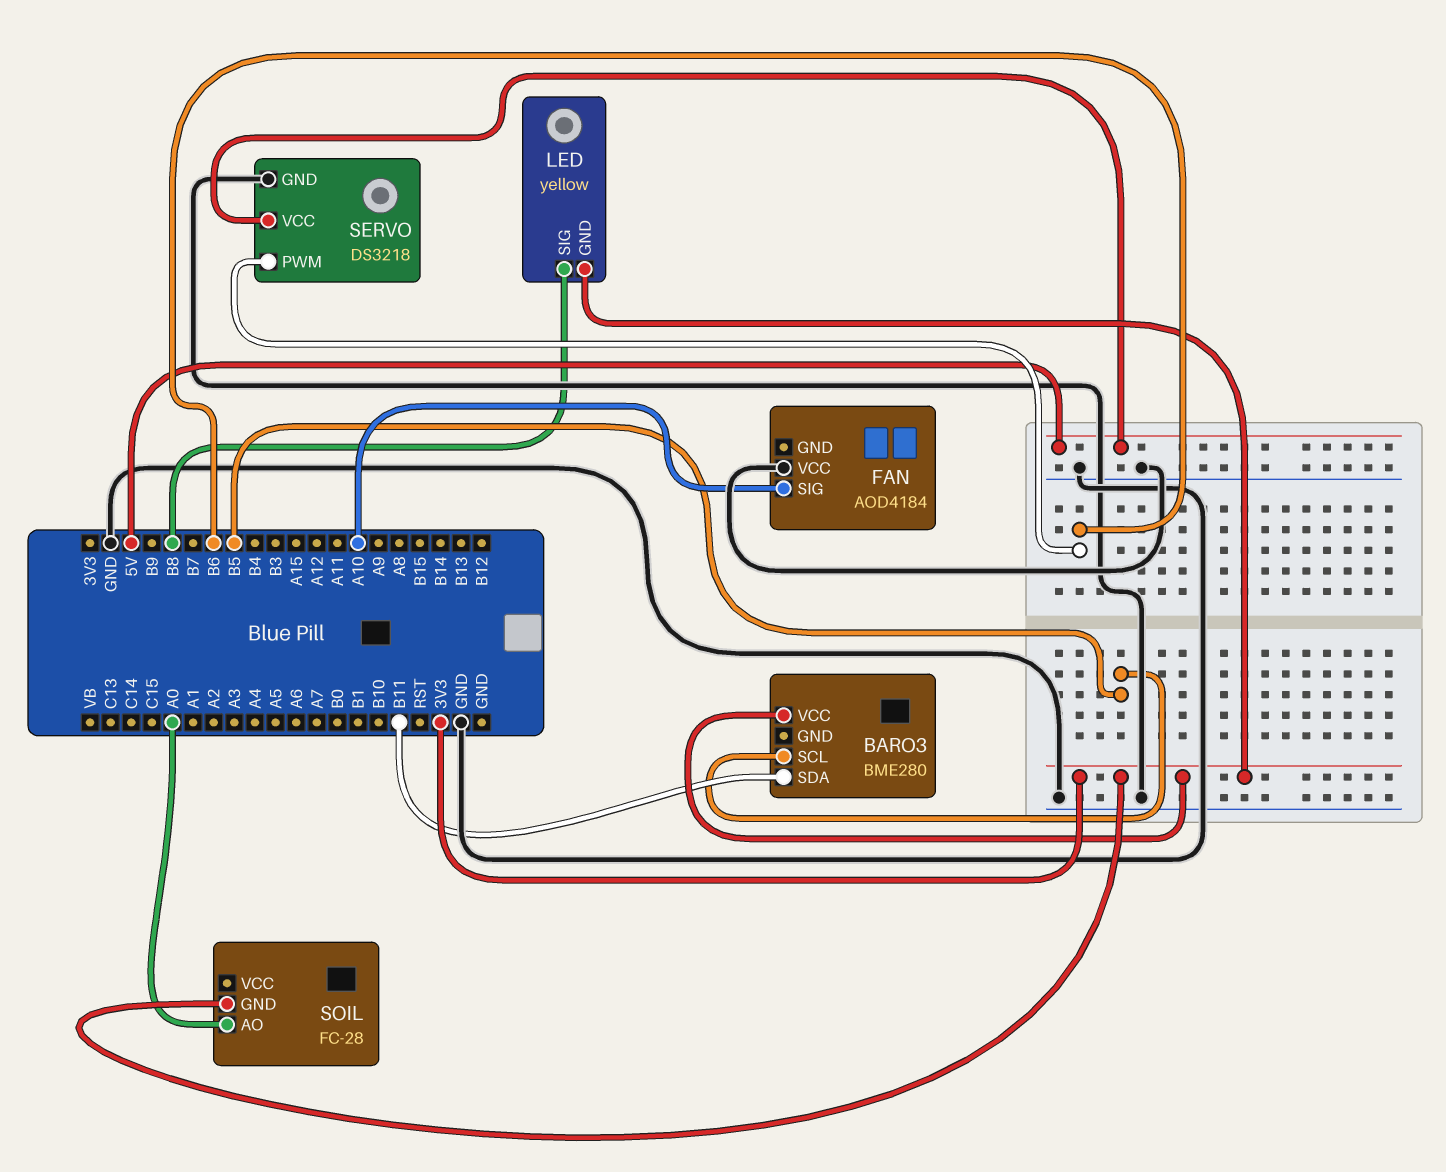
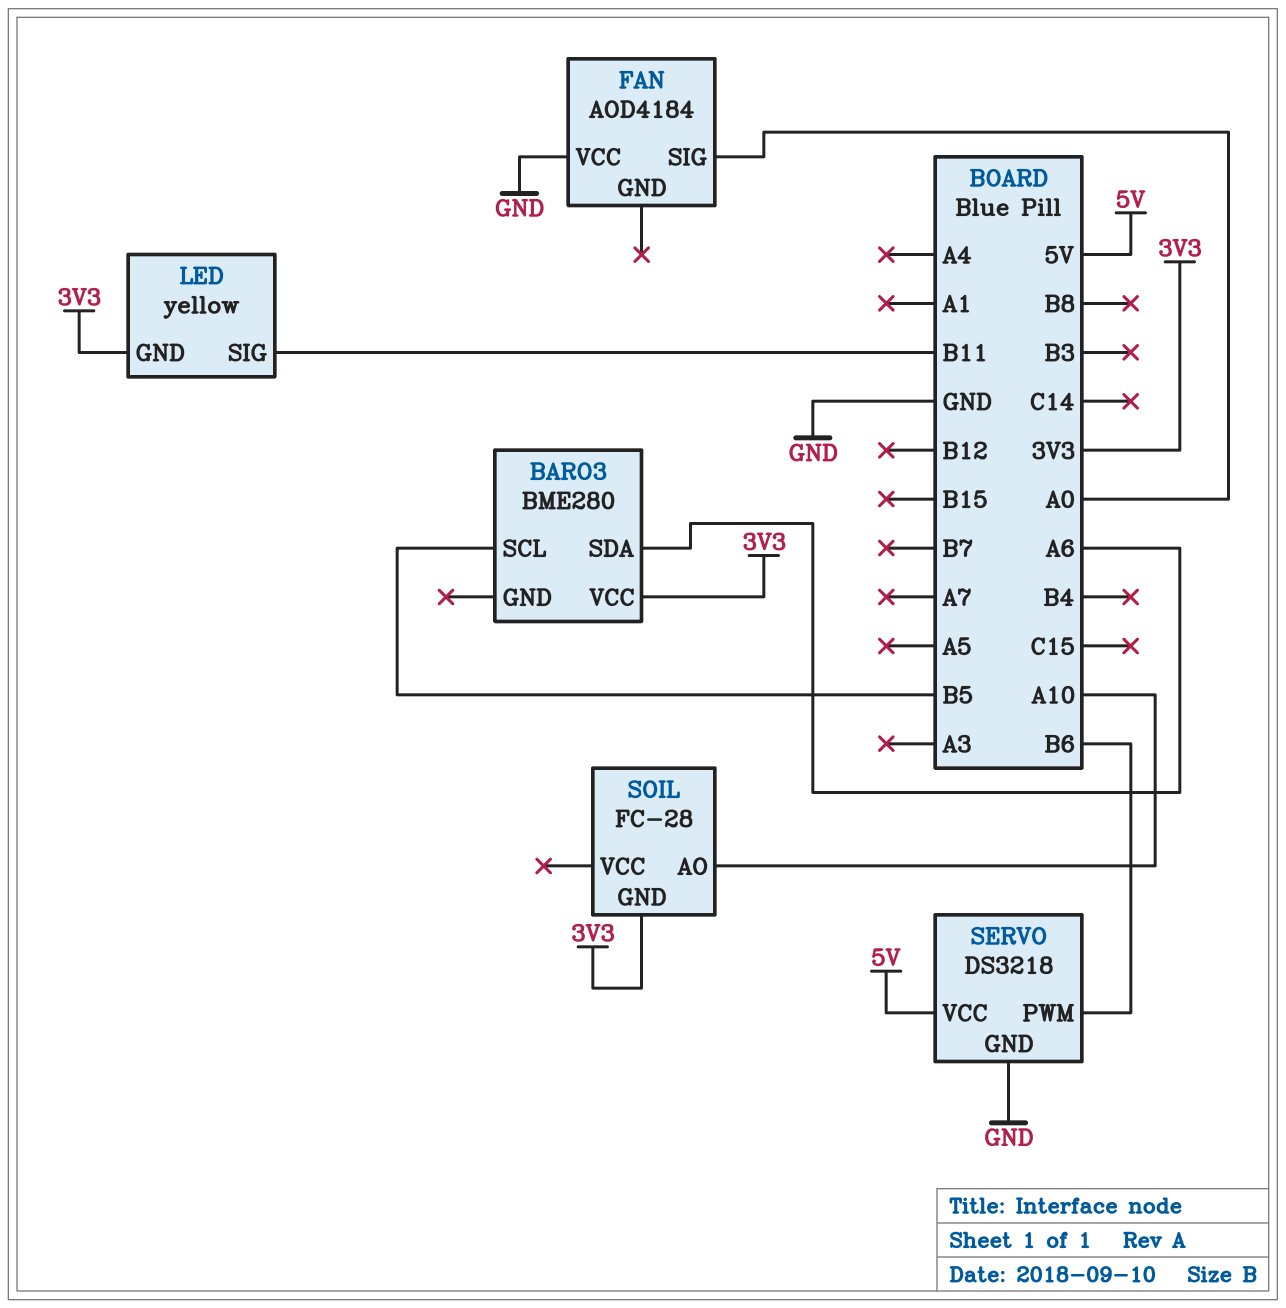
BARO3 pin SDA: B11 -> A6
FAN pin SIG: A10 -> A0
LED pin SIG: B8 -> B11
SOIL pin AO: A0 -> A10

